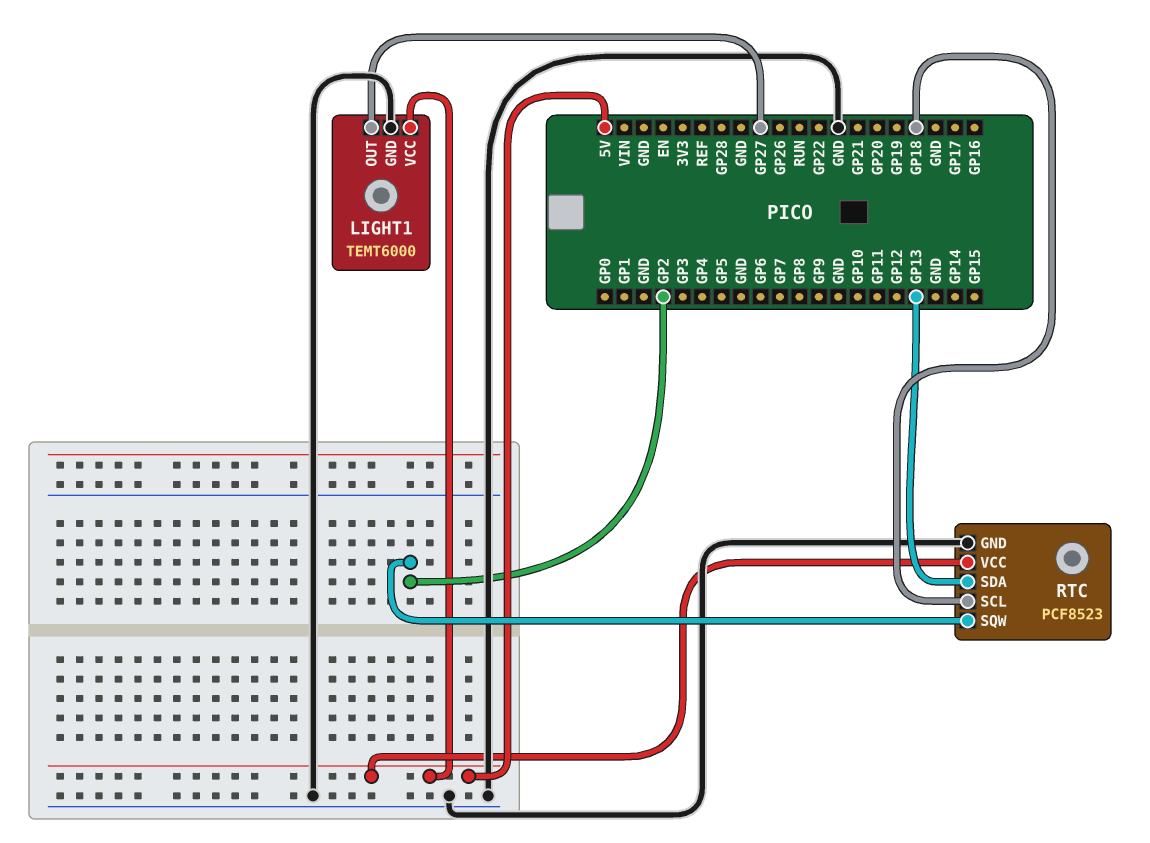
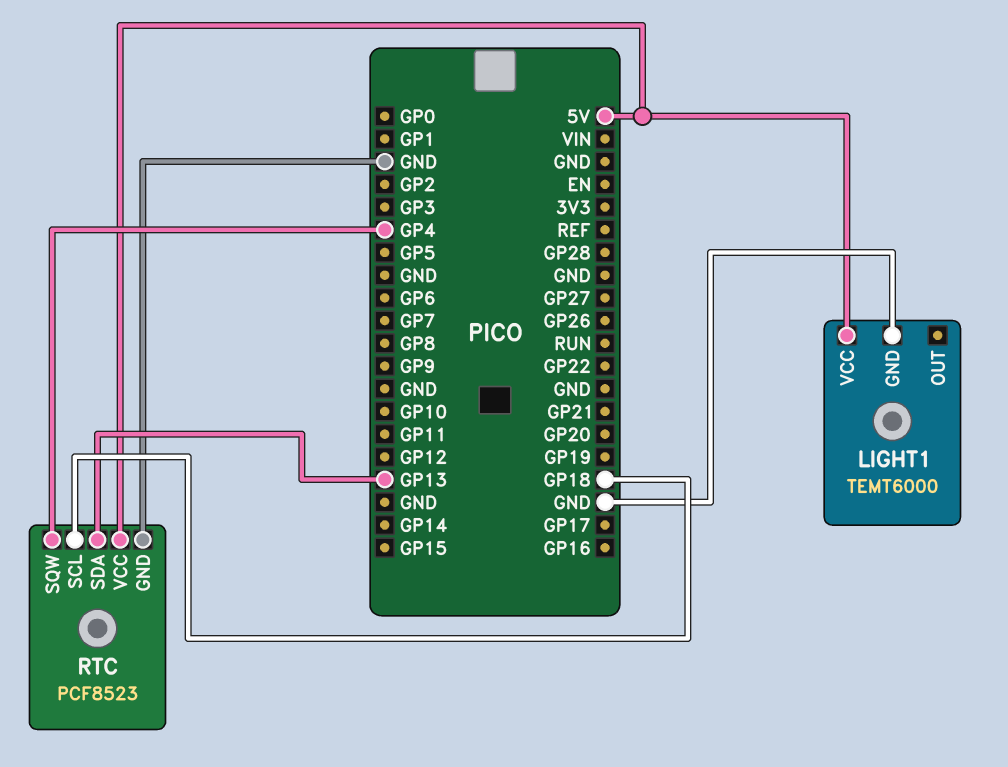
LIGHT1 pin OUT: GP27 -> none
RTC pin SQW: GP2 -> GP4

